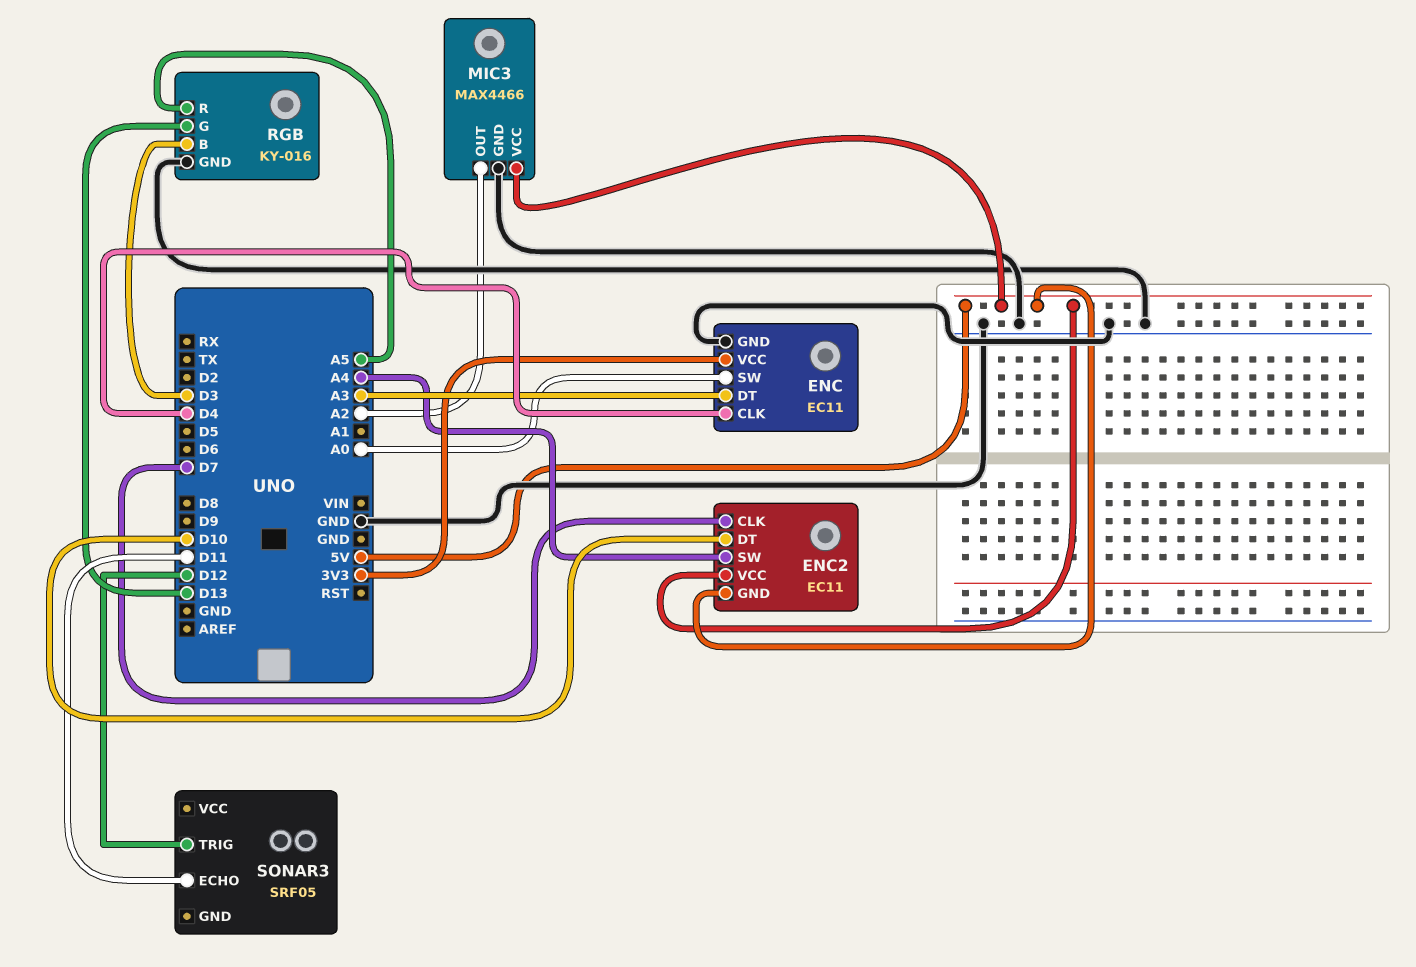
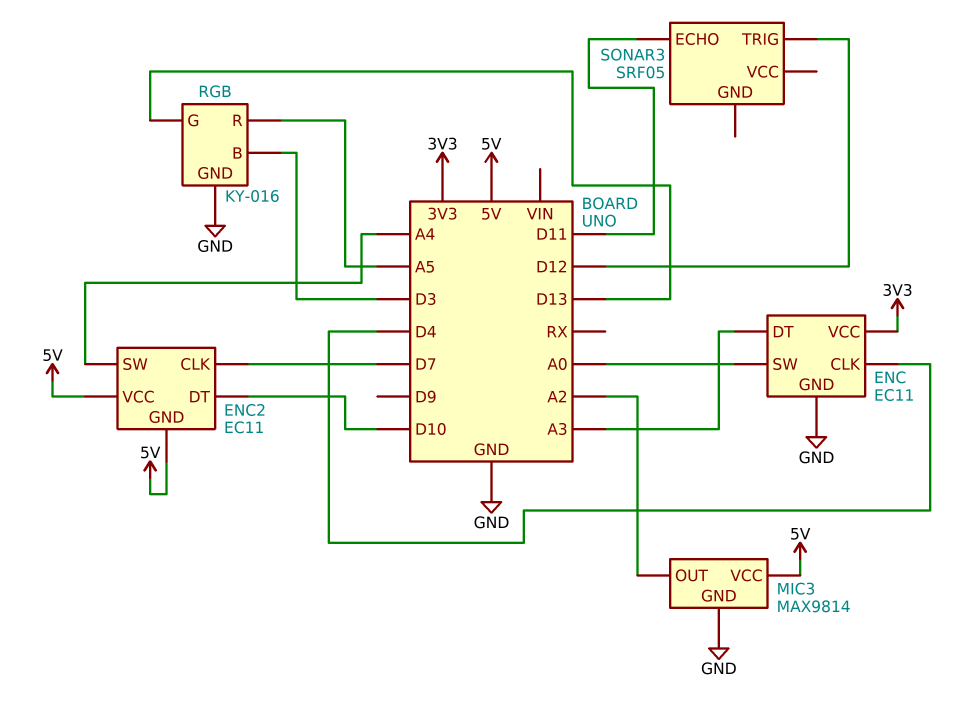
MIC3: MAX4466 -> MAX9814

